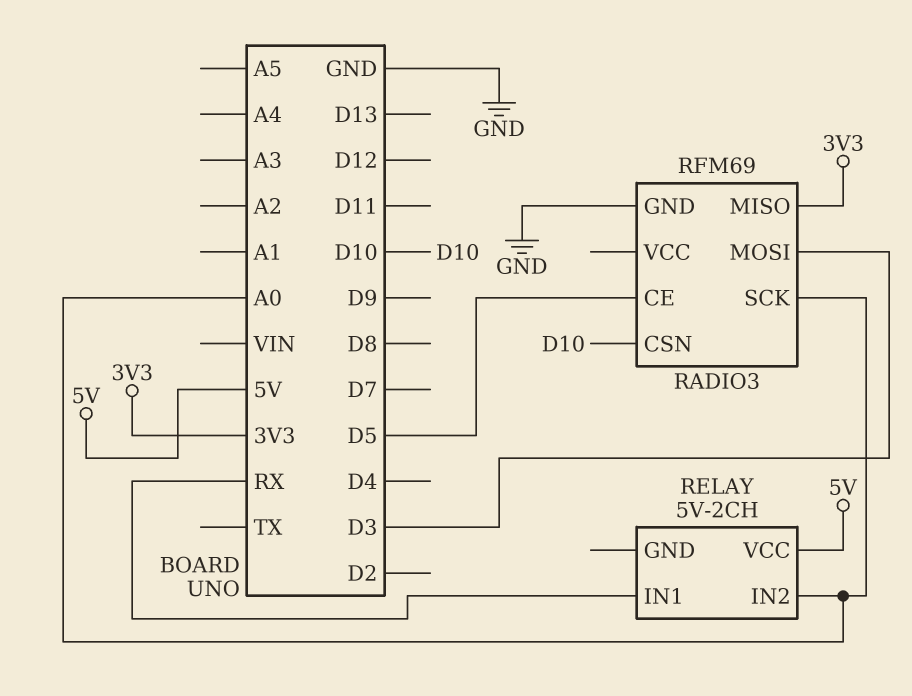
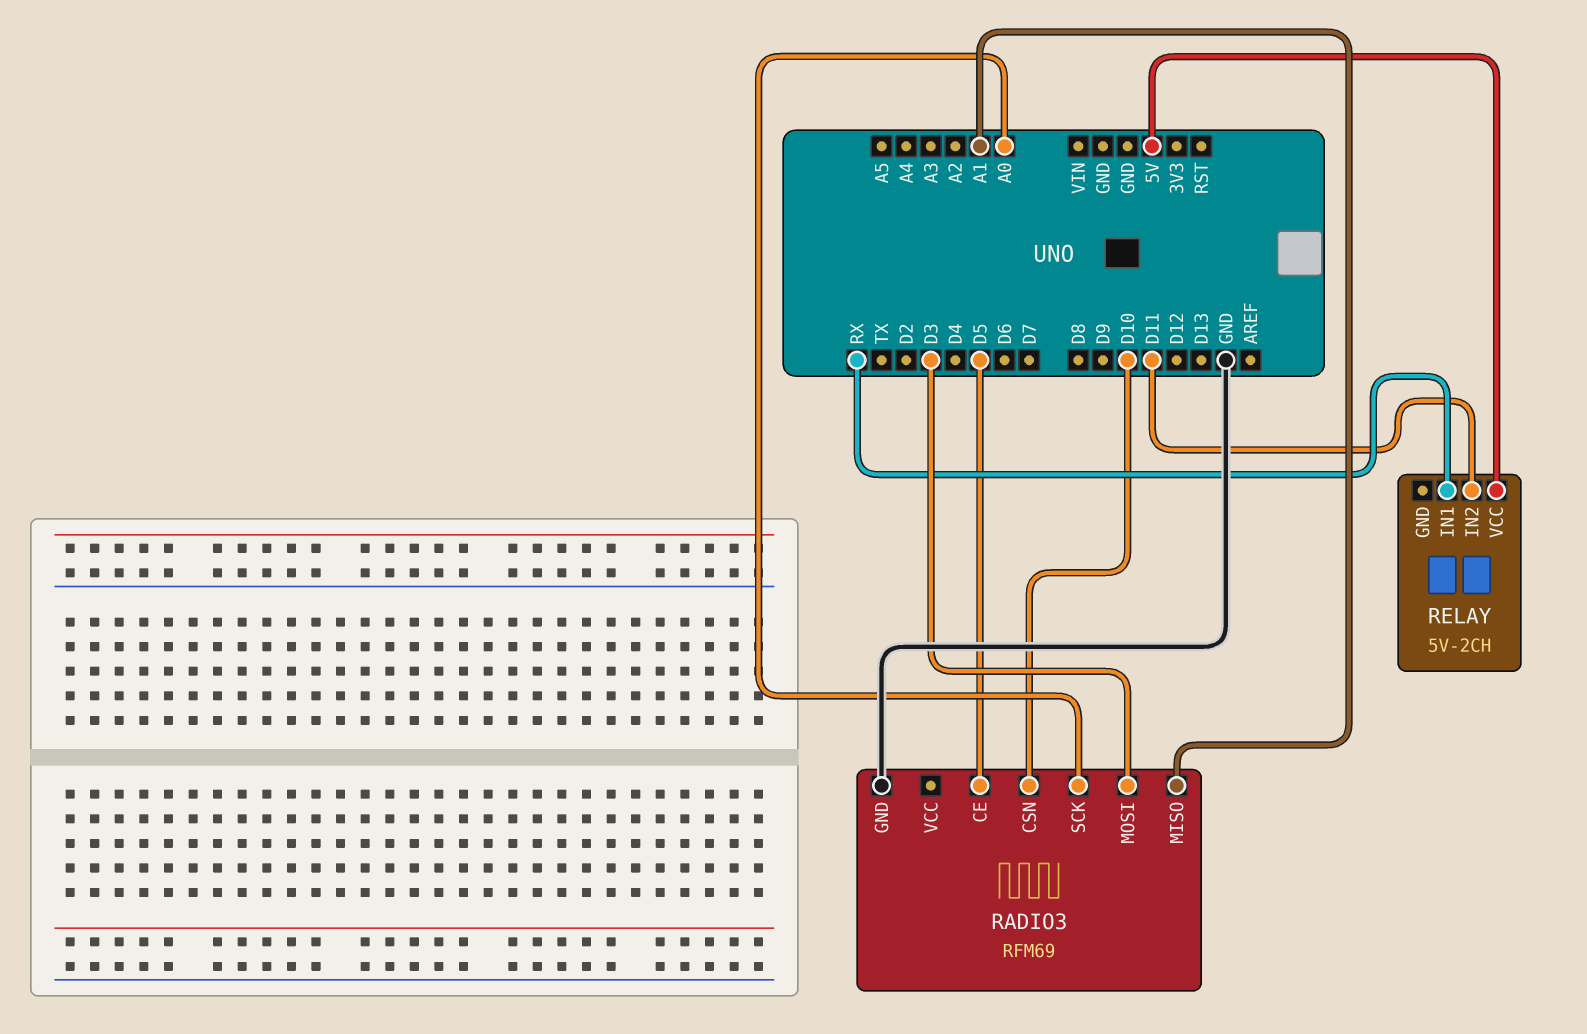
RADIO3 pin MISO: 3V3 -> A1
RELAY pin IN2: A0 -> D11

